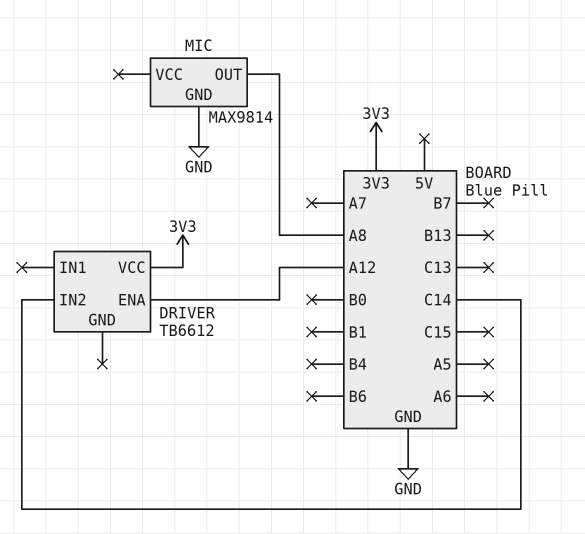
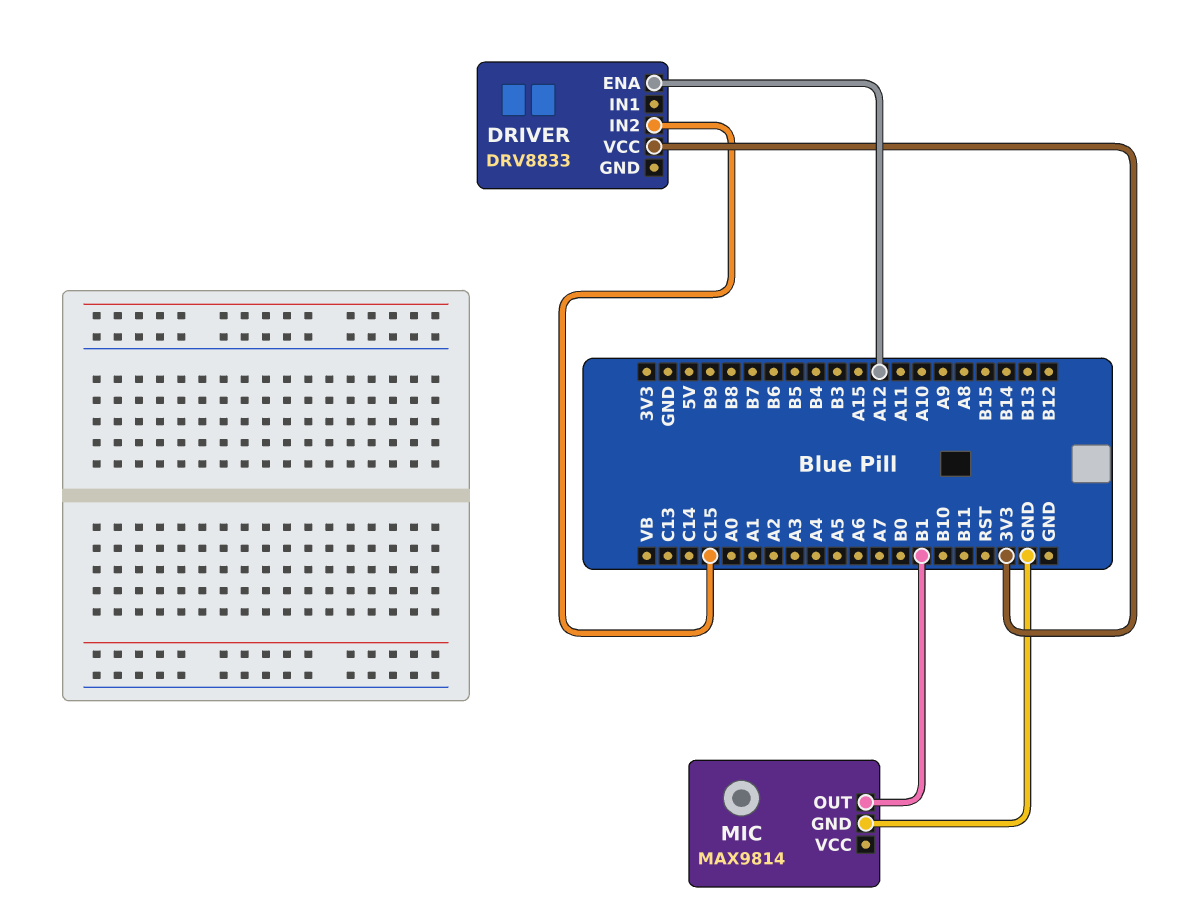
DRIVER: TB6612 -> DRV8833
DRIVER pin IN2: C14 -> C15
MIC pin OUT: A8 -> B1

